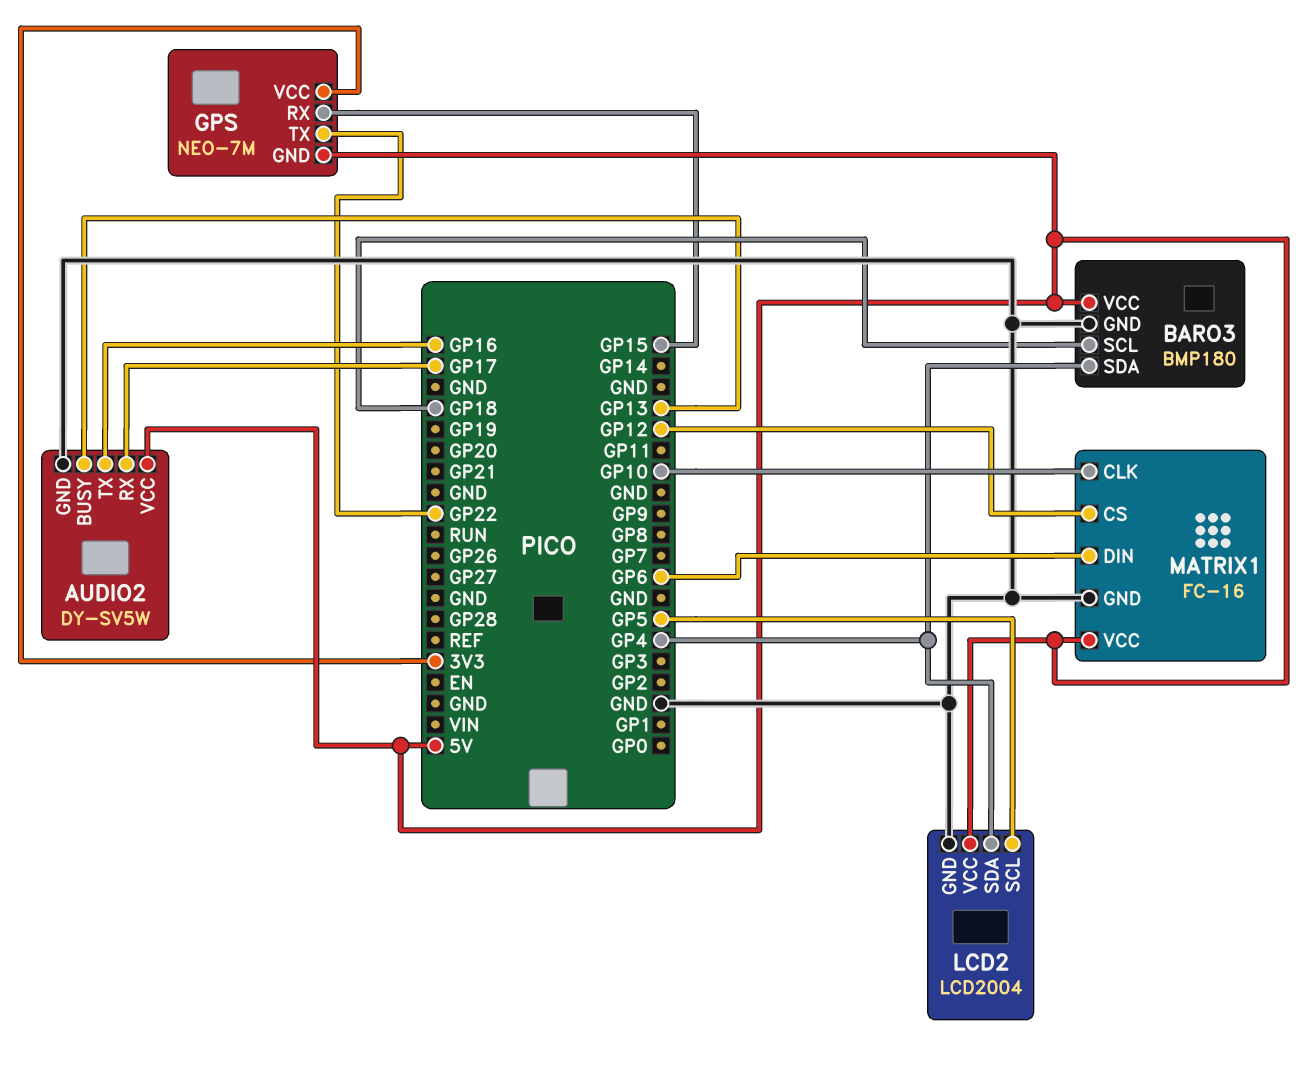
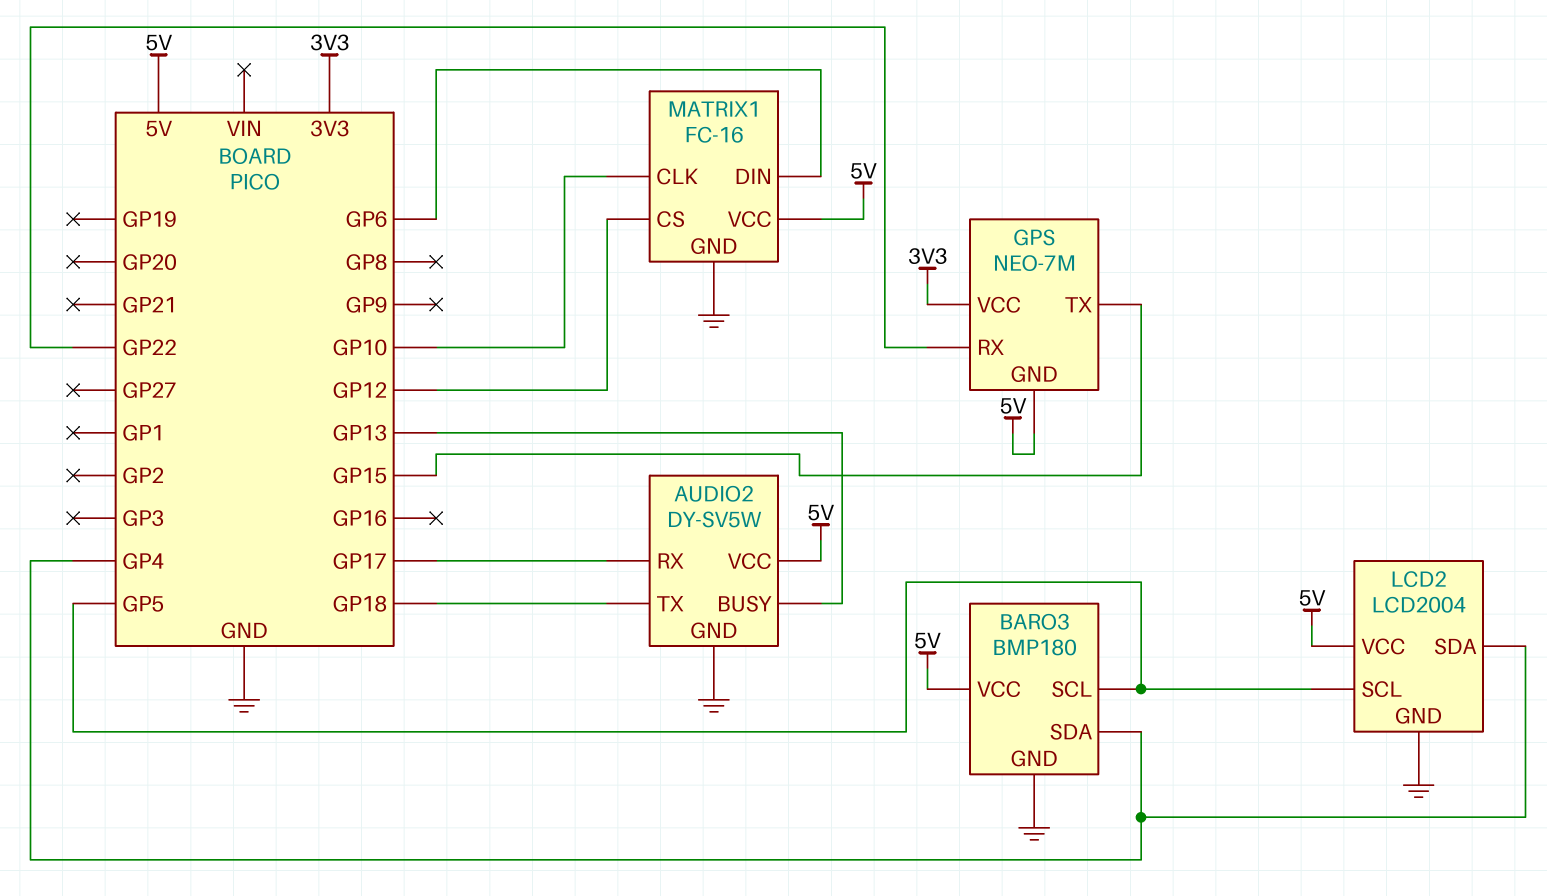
AUDIO2 pin TX: GP16 -> GP18
BARO3 pin SCL: GP18 -> GP5
GPS pin RX: GP15 -> GP22
GPS pin TX: GP22 -> GP15

